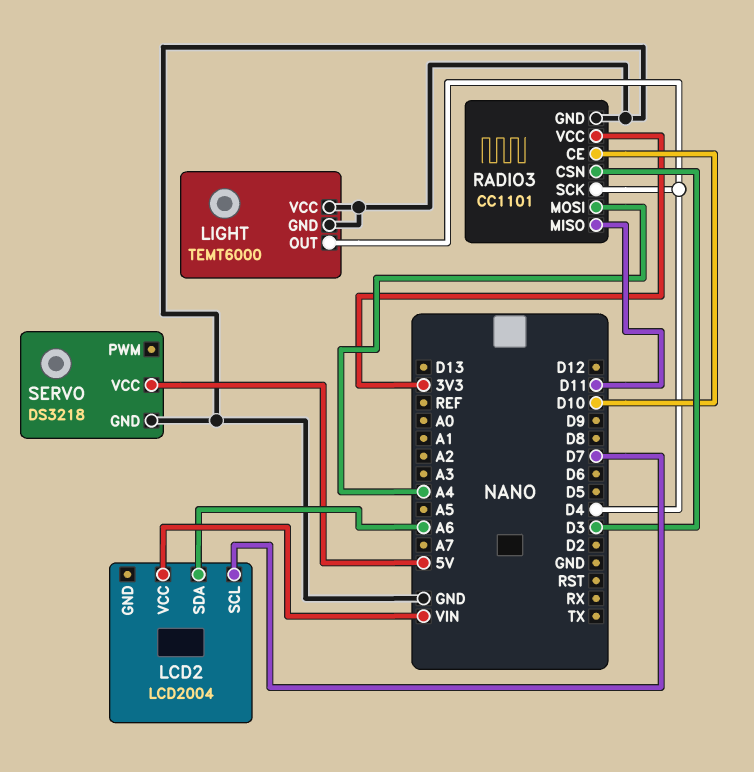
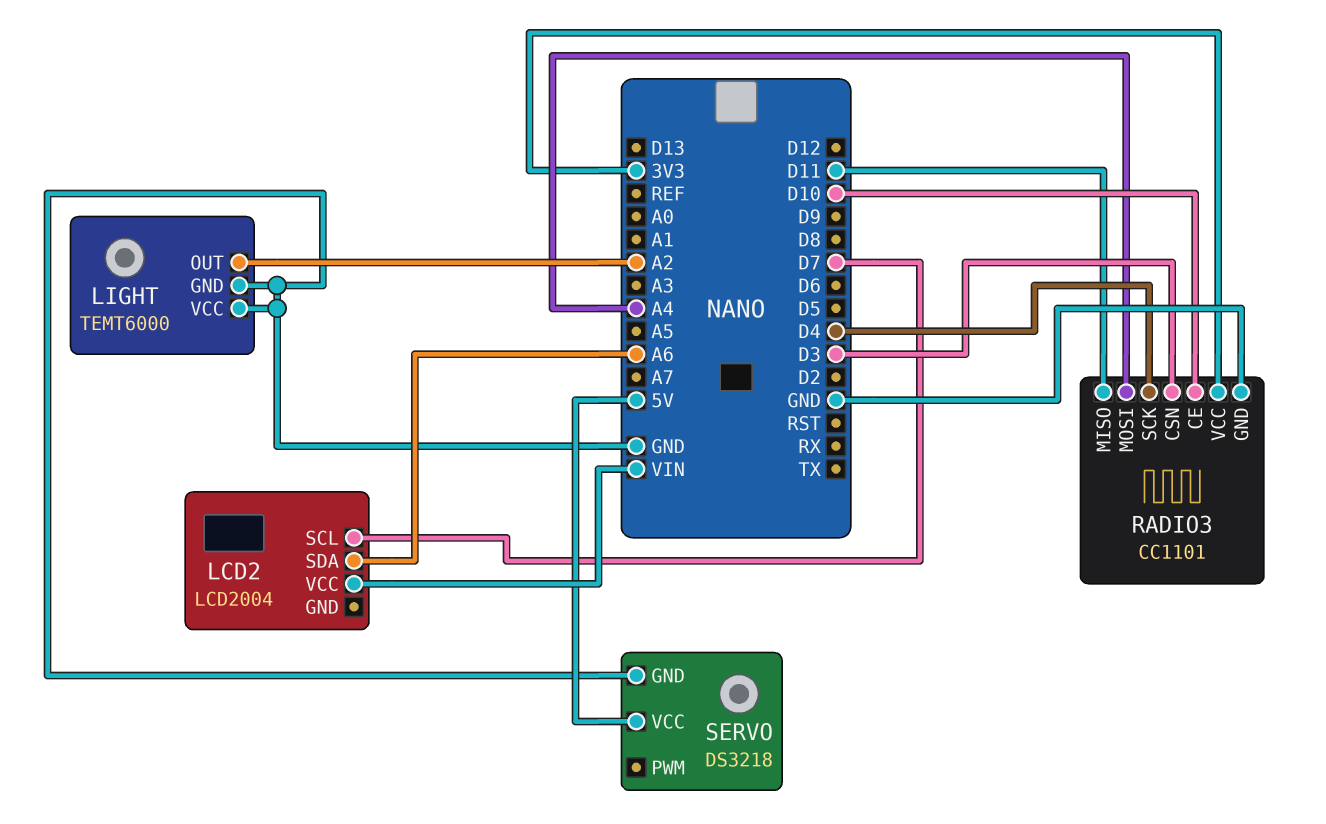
LIGHT pin OUT: D4 -> A2

